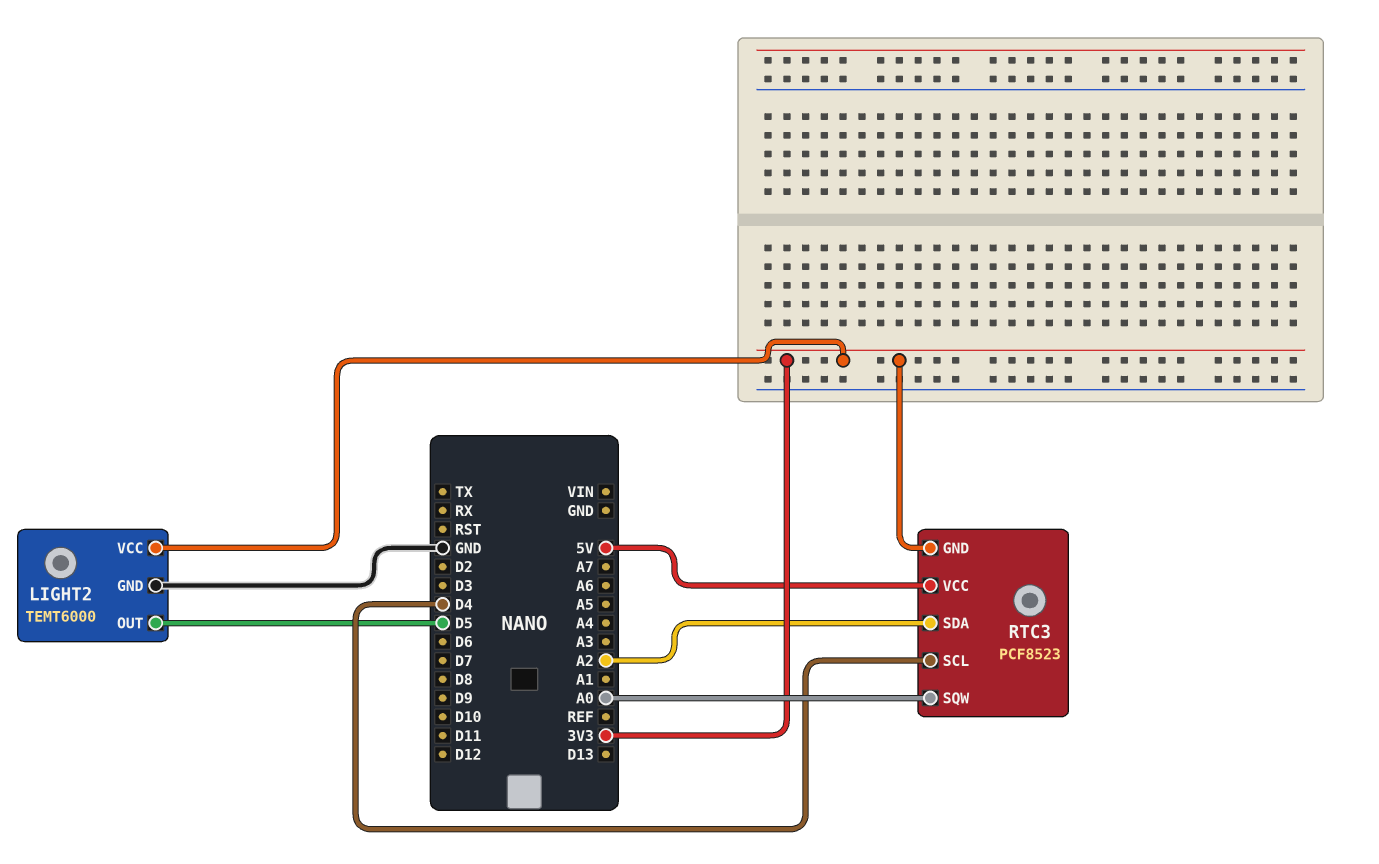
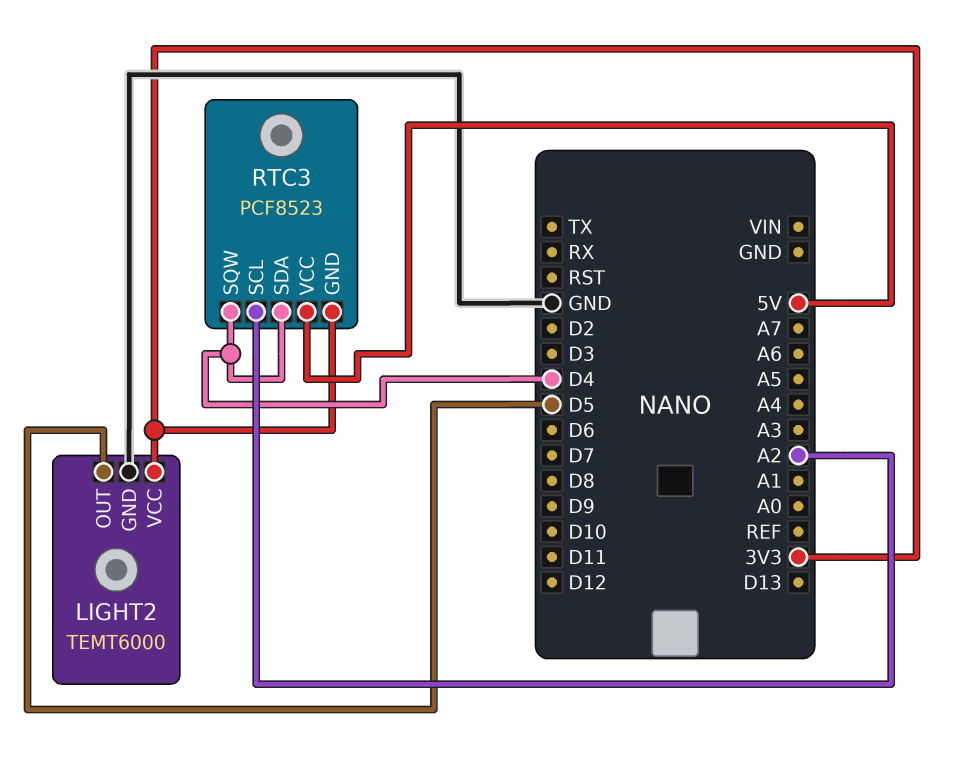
RTC3 pin SCL: D4 -> A2
RTC3 pin SDA: A2 -> D4
RTC3 pin SQW: A0 -> D4

